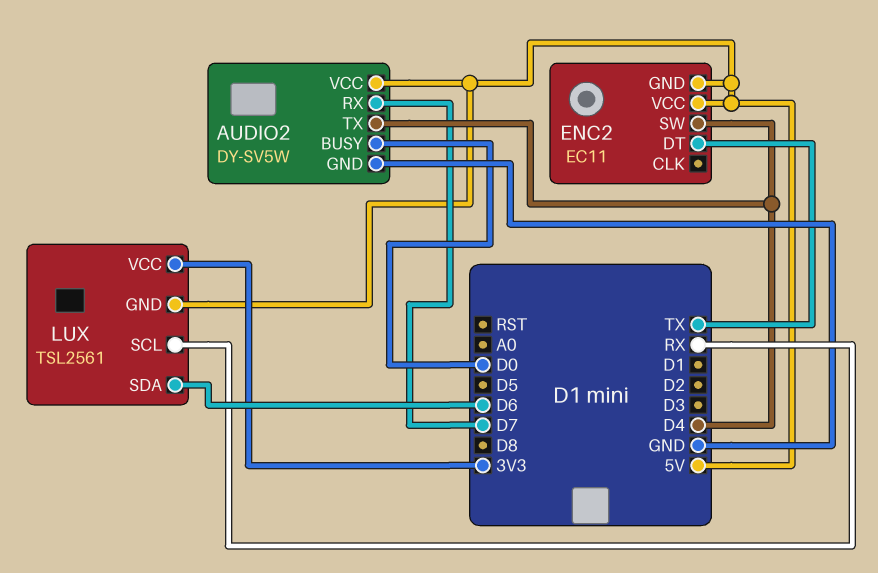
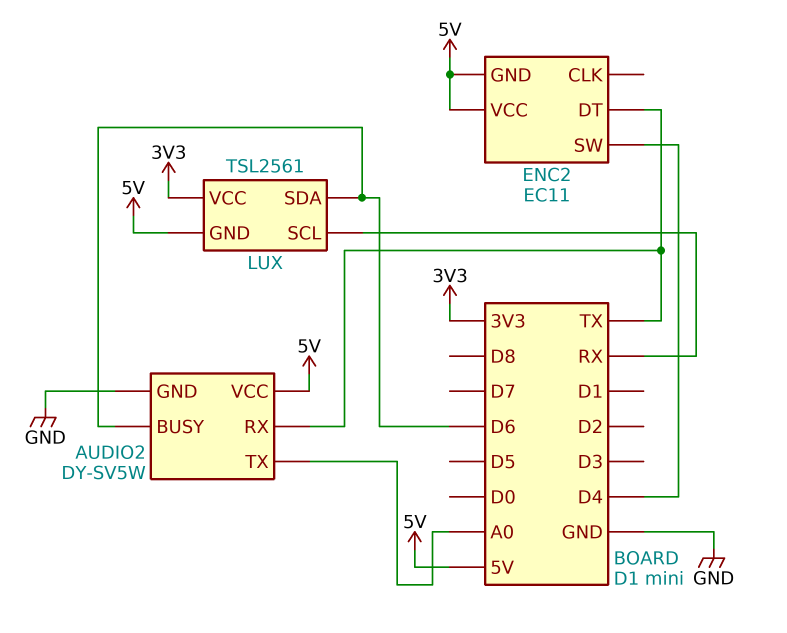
AUDIO2 pin BUSY: D0 -> D6
AUDIO2 pin RX: D7 -> TX
AUDIO2 pin TX: D4 -> A0

